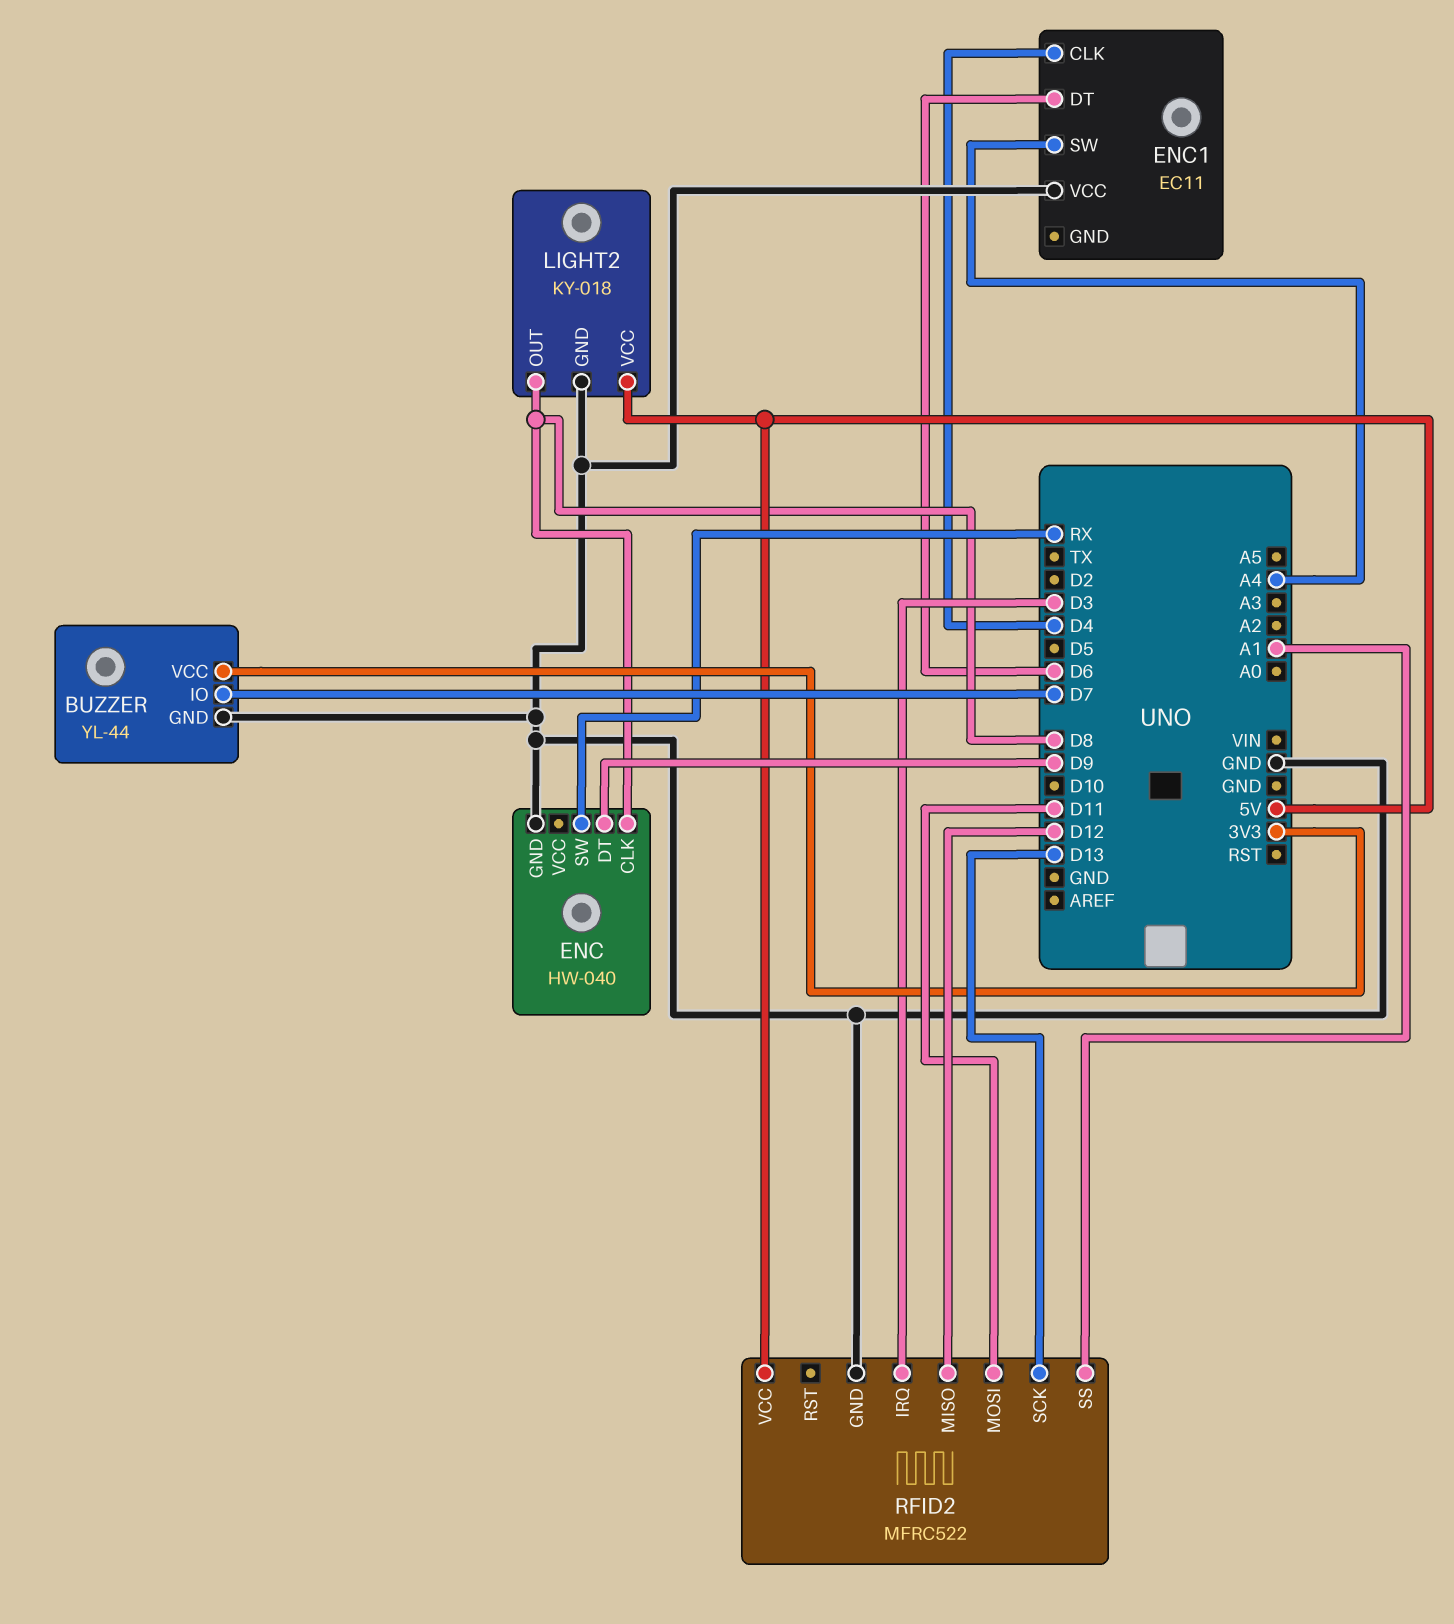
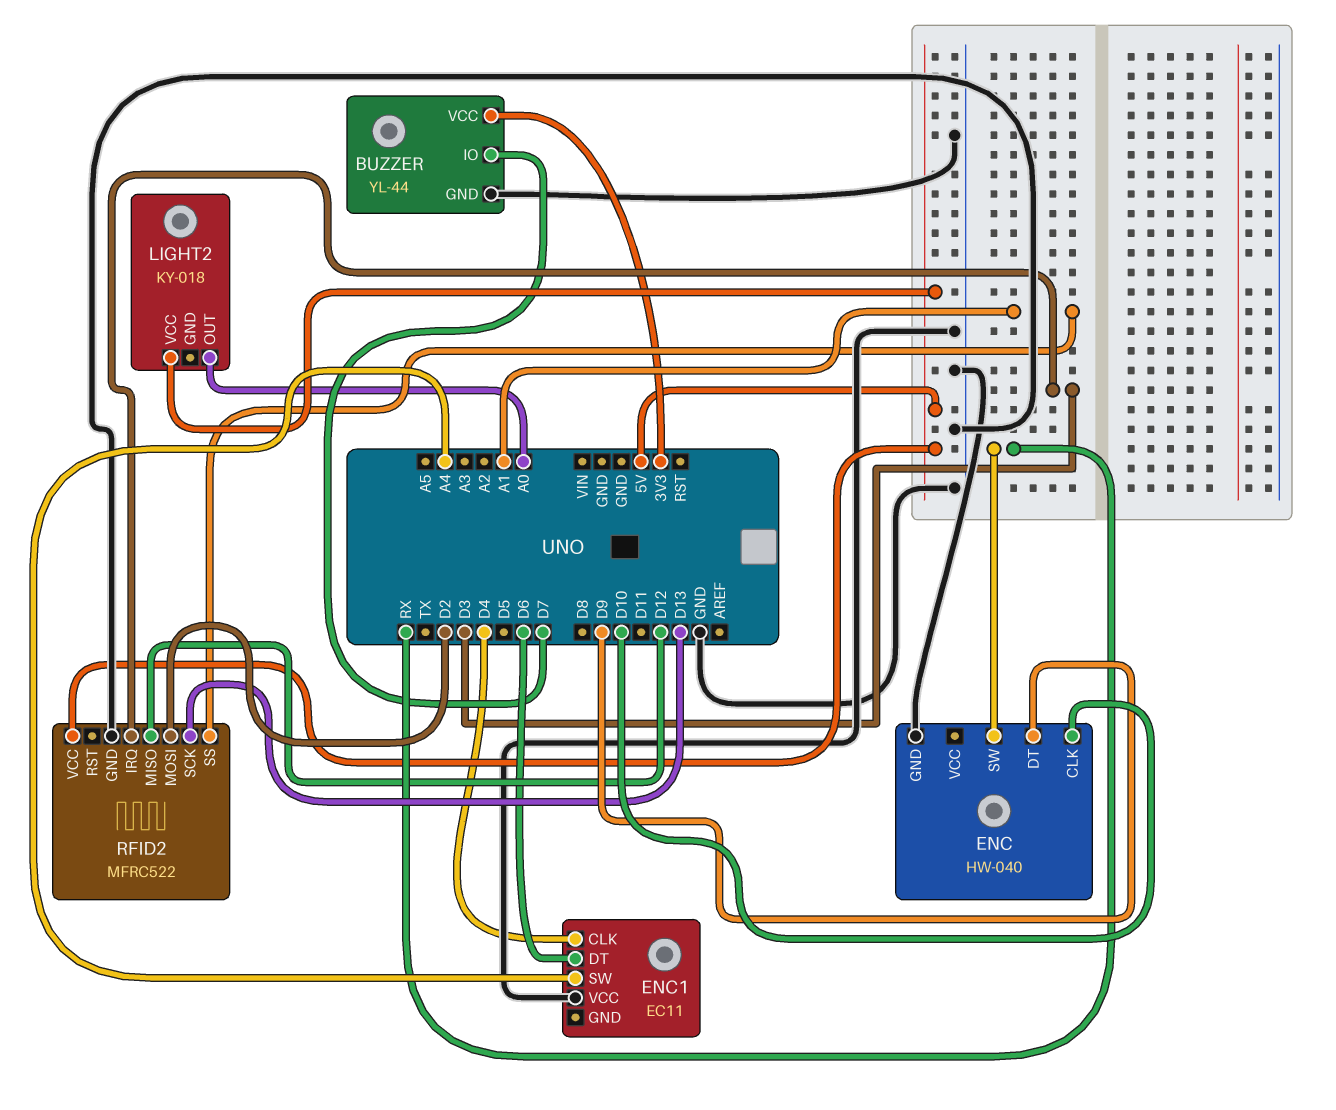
ENC pin CLK: D8 -> D10
LIGHT2 pin GND: GND -> none
LIGHT2 pin OUT: D8 -> A0
RFID2 pin MOSI: D11 -> D2

